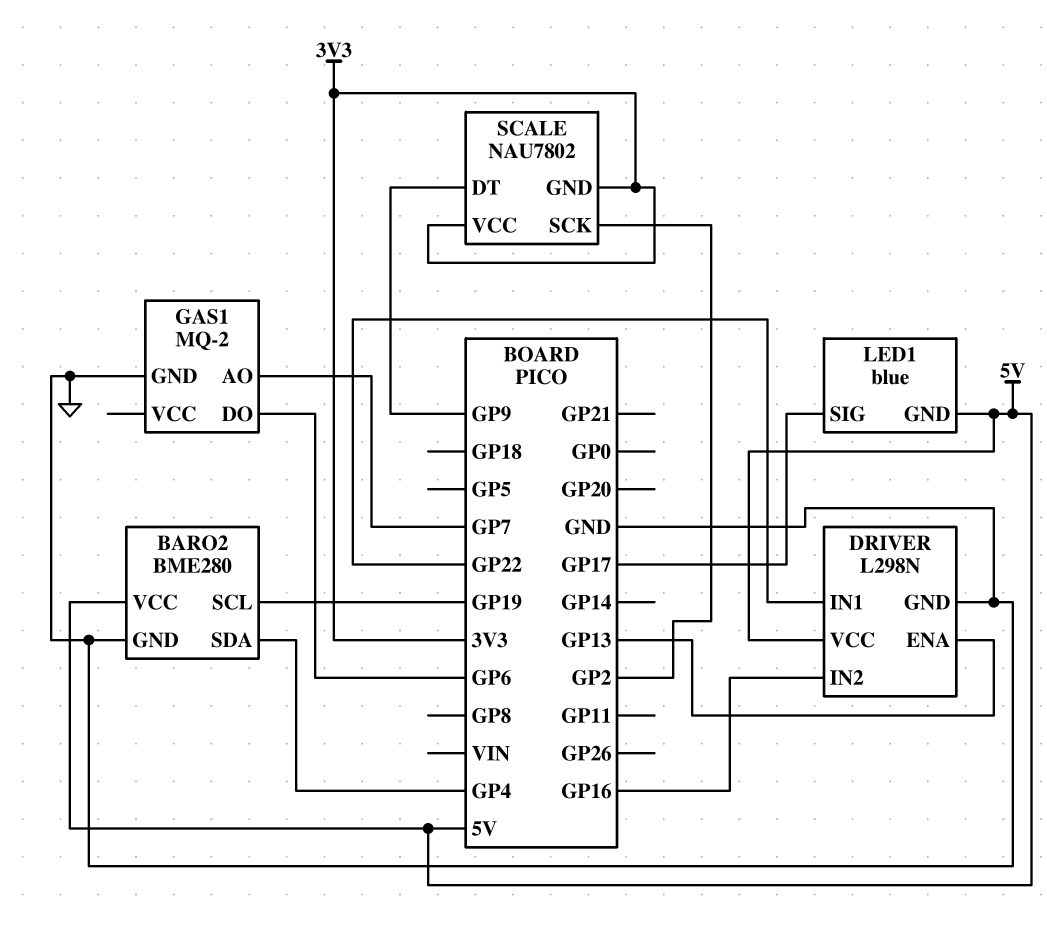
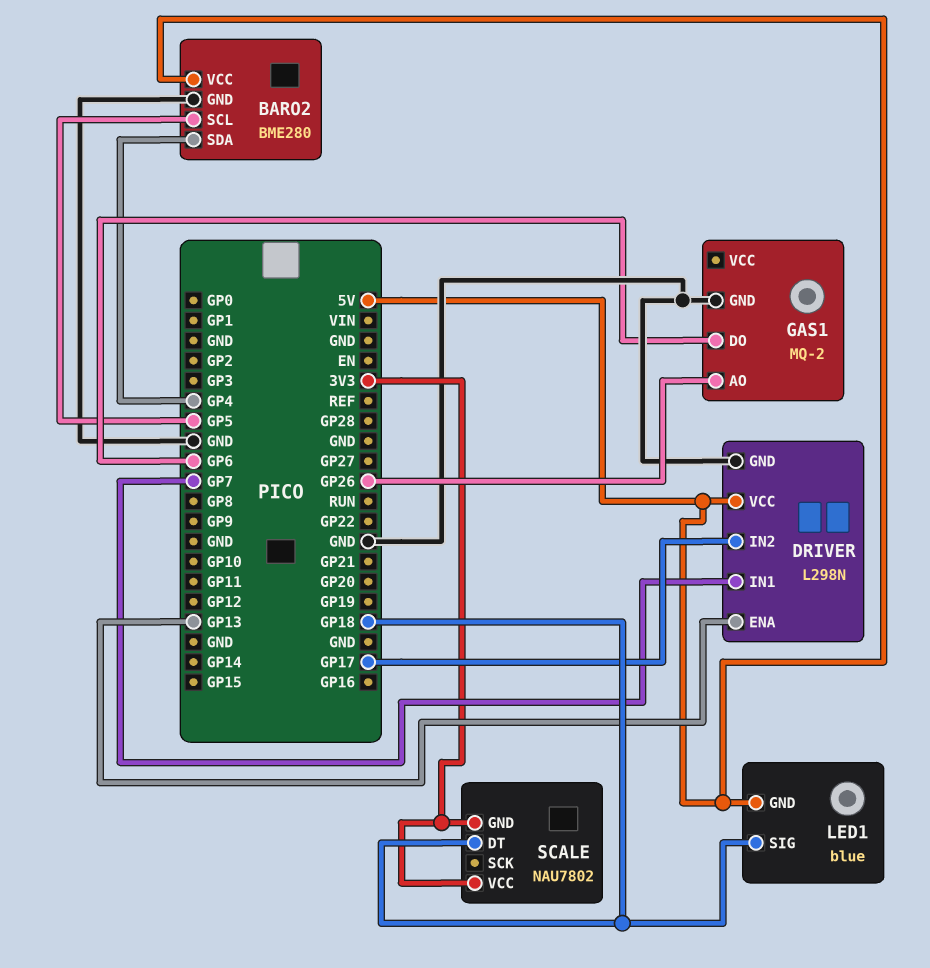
BARO2 pin SCL: GP19 -> GP5
DRIVER pin IN1: GP22 -> GP7
DRIVER pin IN2: GP16 -> GP17
GAS1 pin AO: GP7 -> GP26
LED1 pin SIG: GP17 -> GP18
SCALE pin DT: GP9 -> GP18
SCALE pin SCK: GP2 -> none

